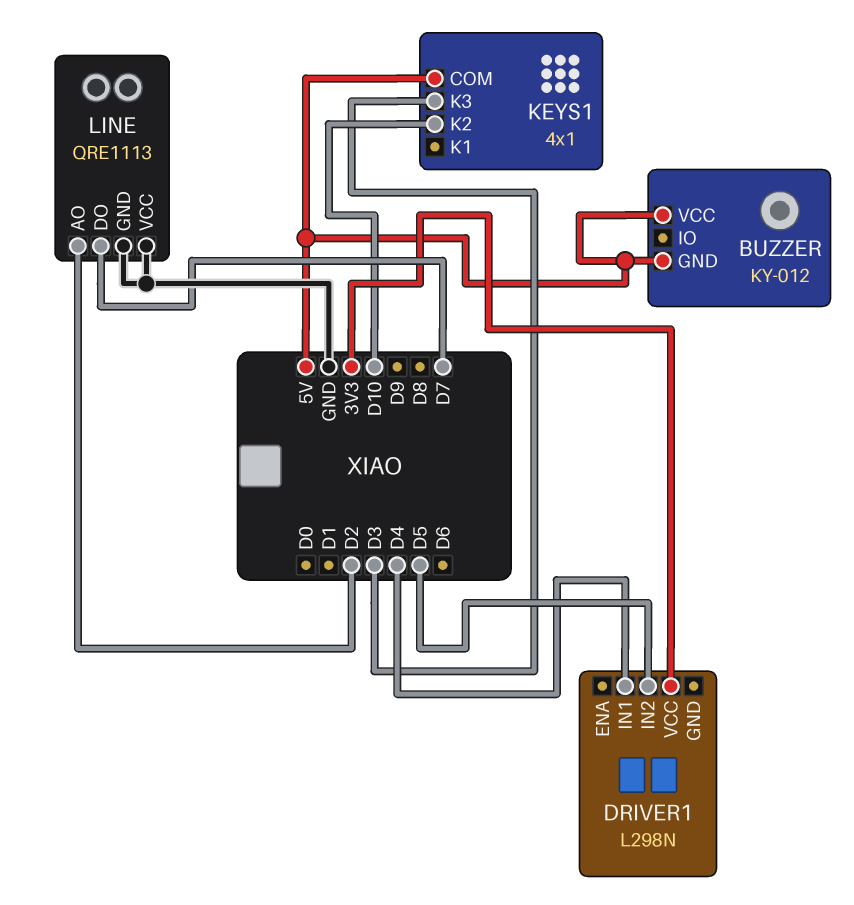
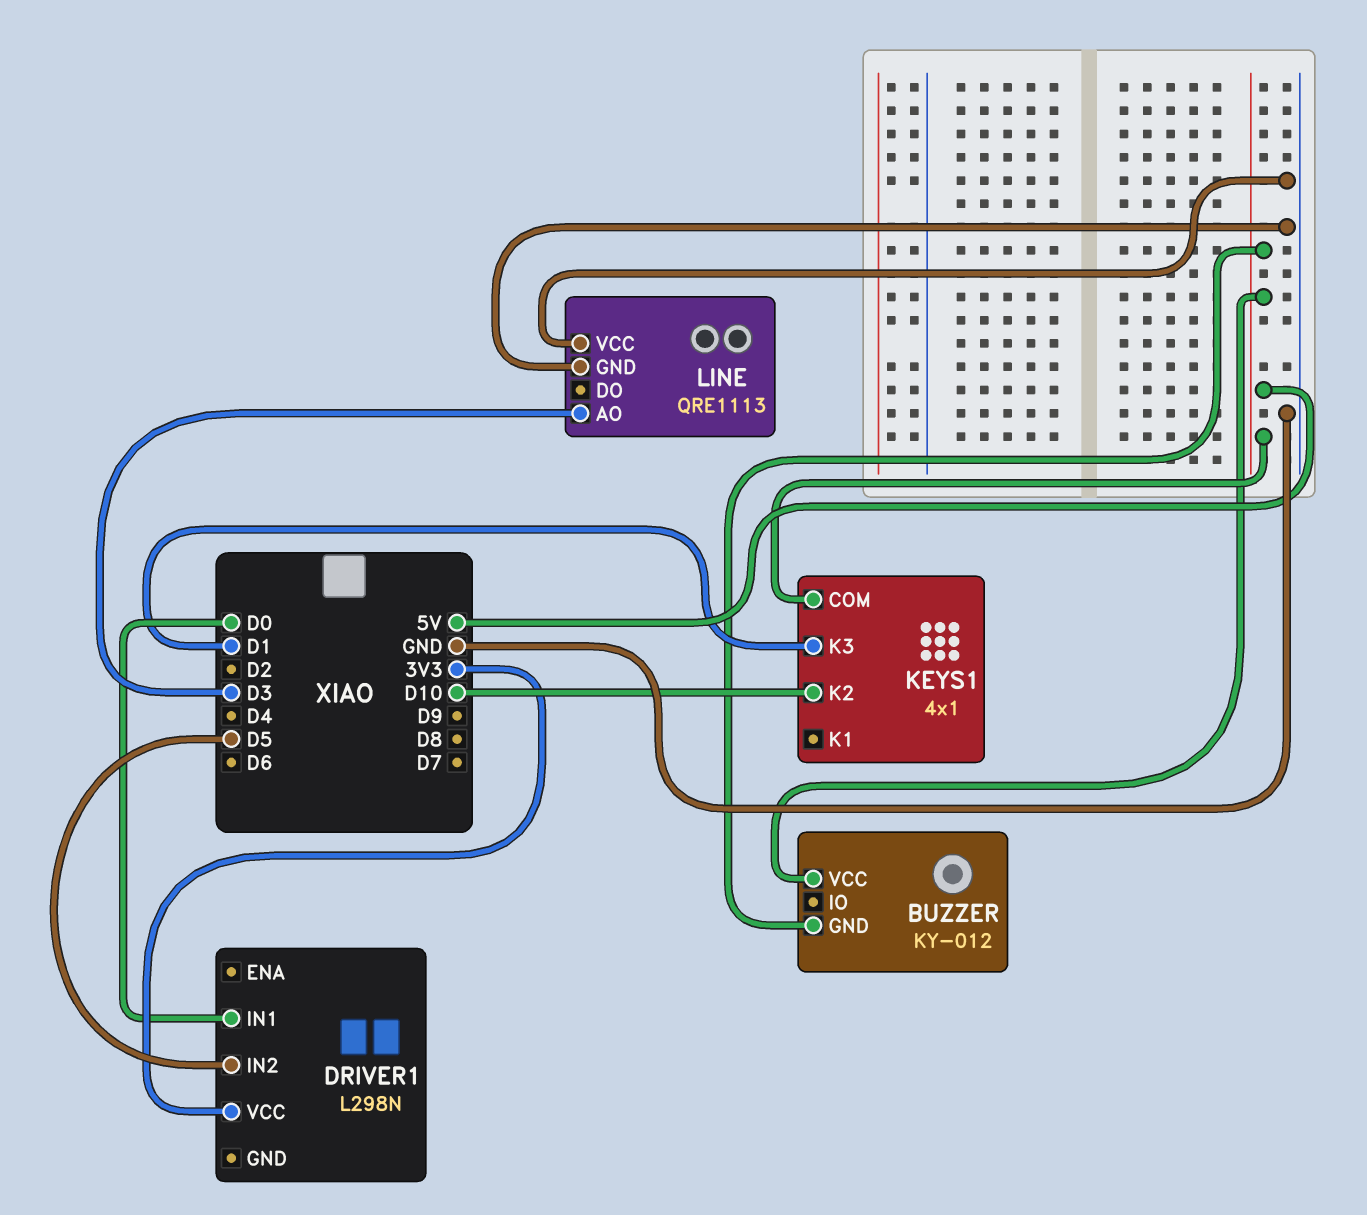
DRIVER1 pin IN1: D4 -> D0
KEYS1 pin K3: D3 -> D1
LINE pin AO: D2 -> D3
LINE pin DO: D7 -> none

